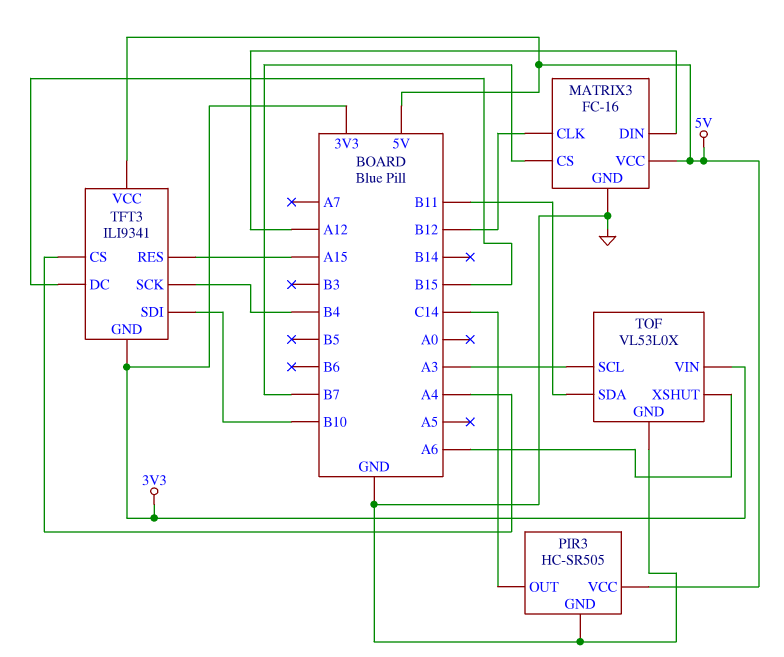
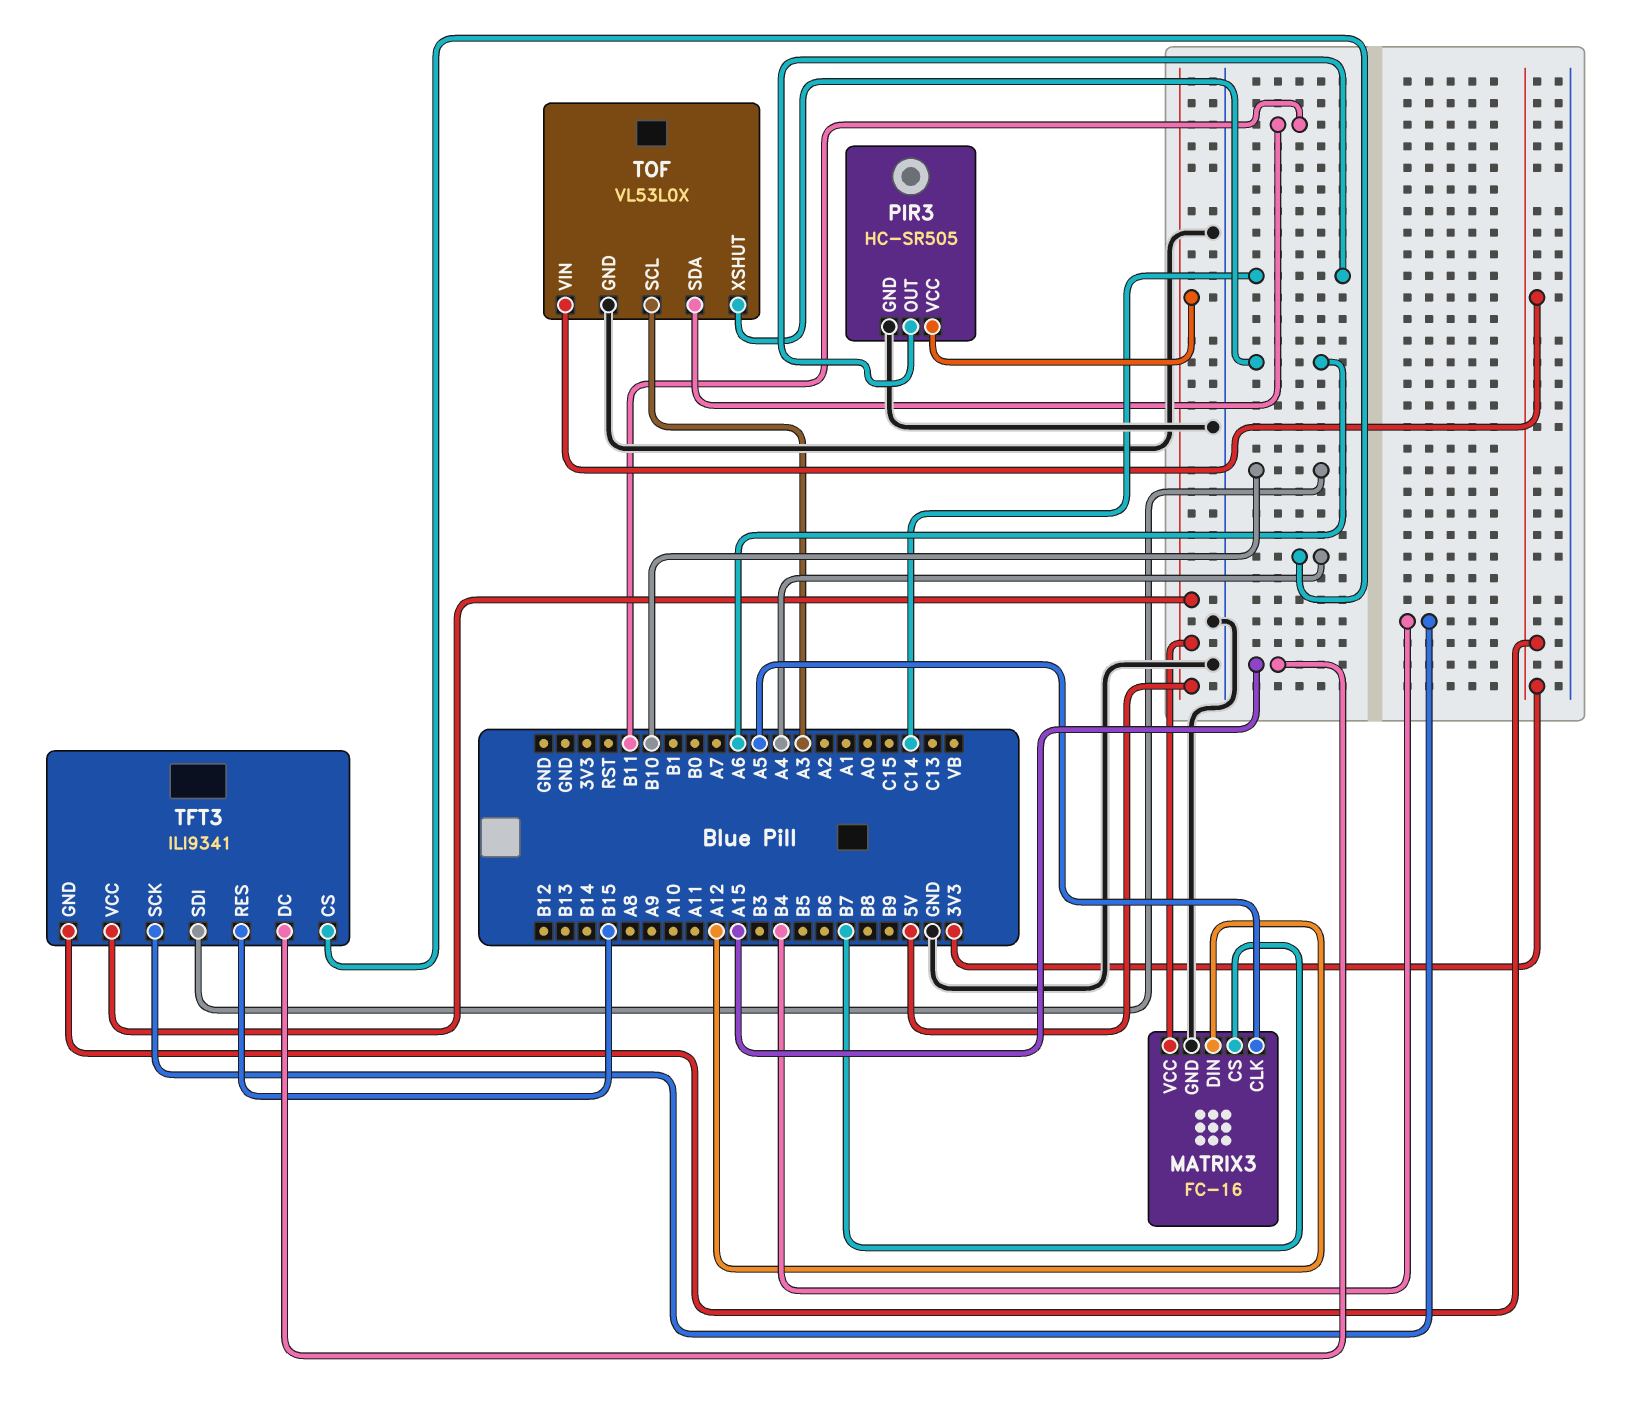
MATRIX3 pin CLK: B12 -> A5
TFT3 pin DC: B15 -> A15
TFT3 pin RES: A15 -> B15

